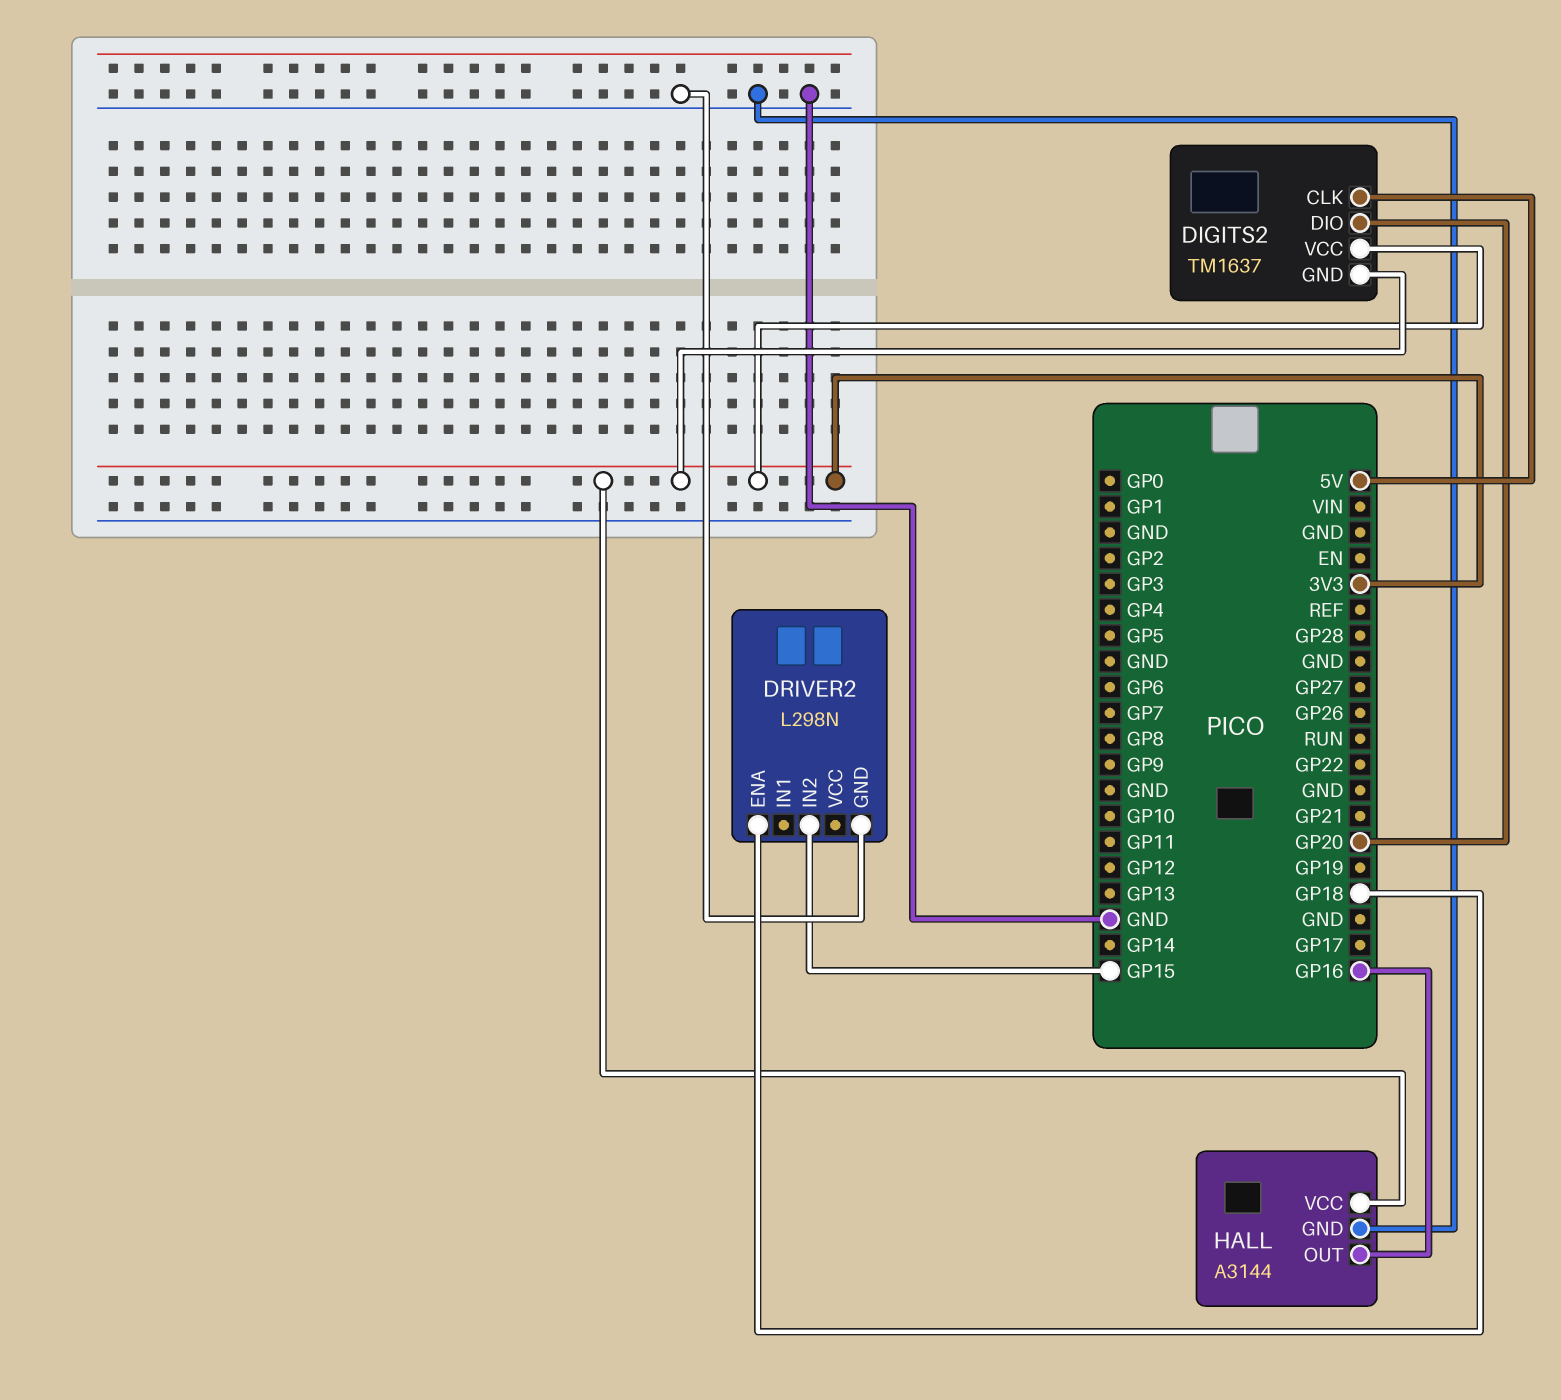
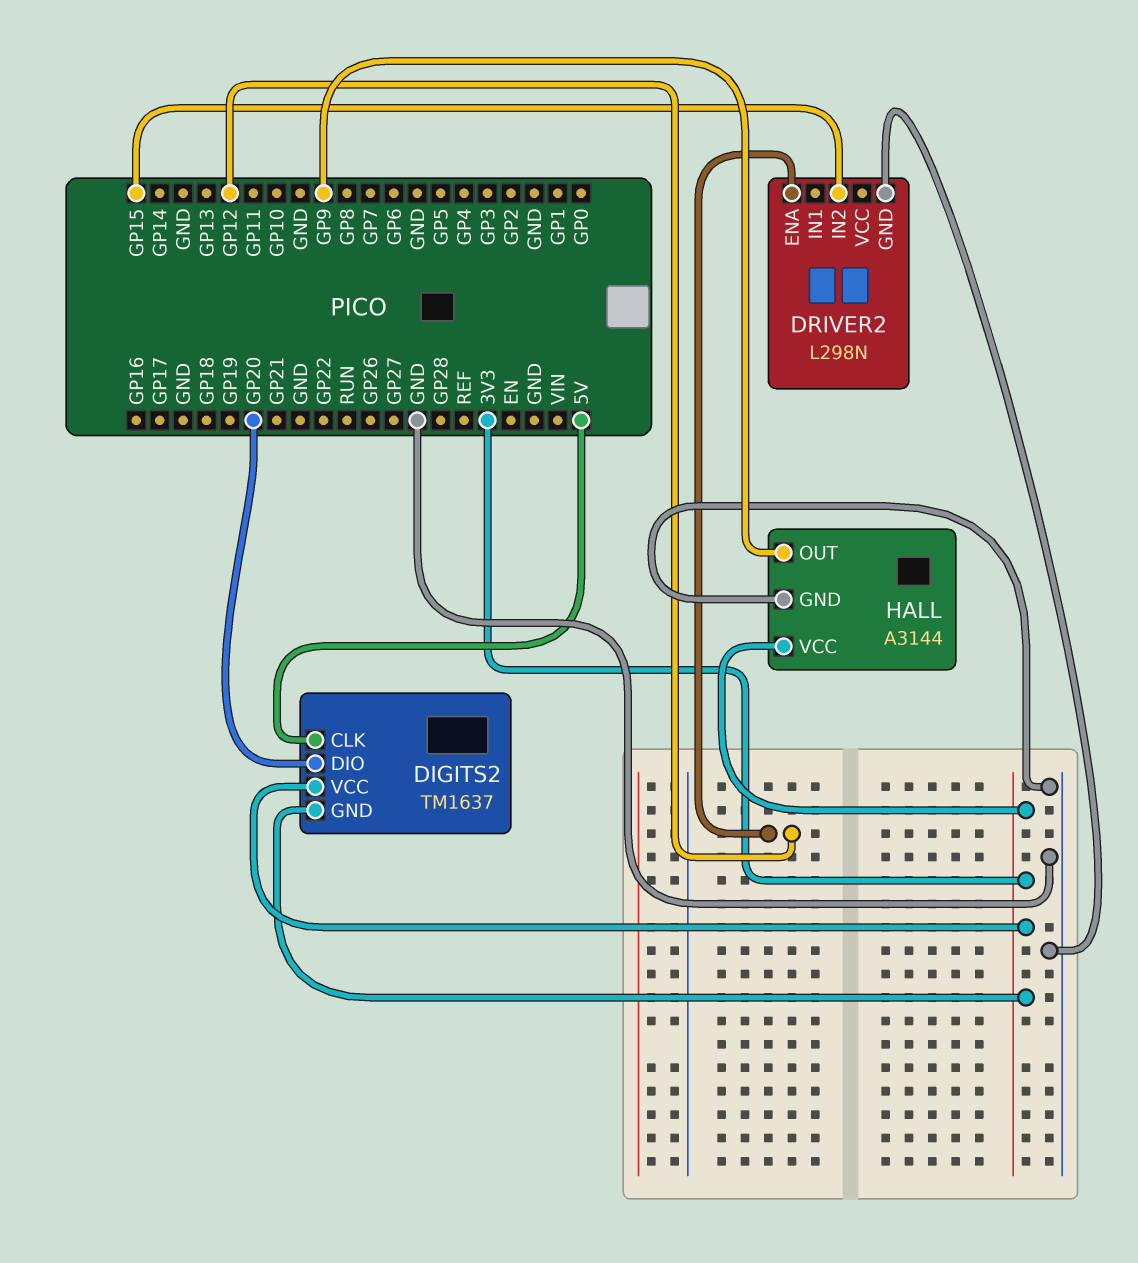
DRIVER2 pin ENA: GP18 -> GP12
HALL pin OUT: GP16 -> GP9

